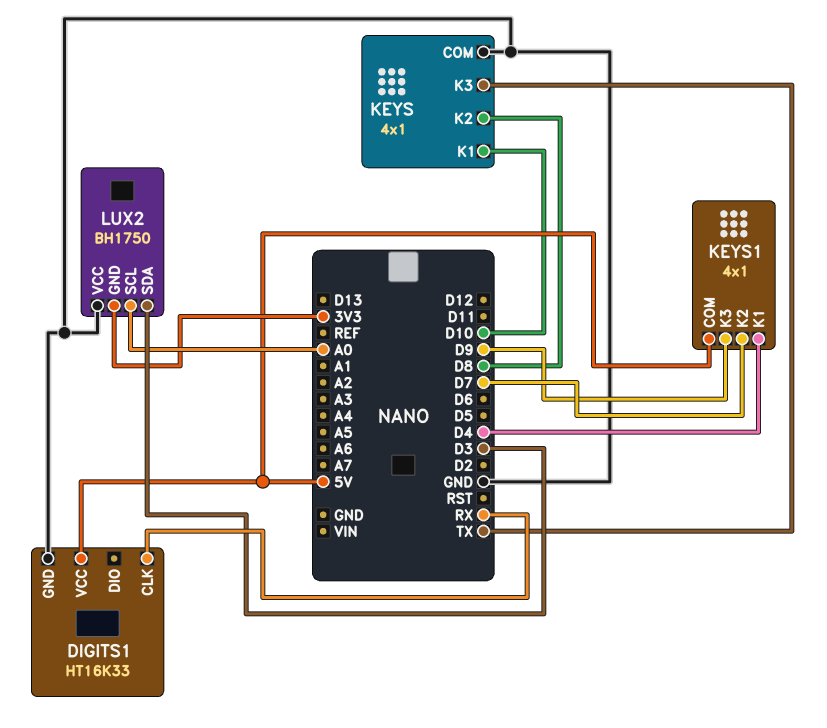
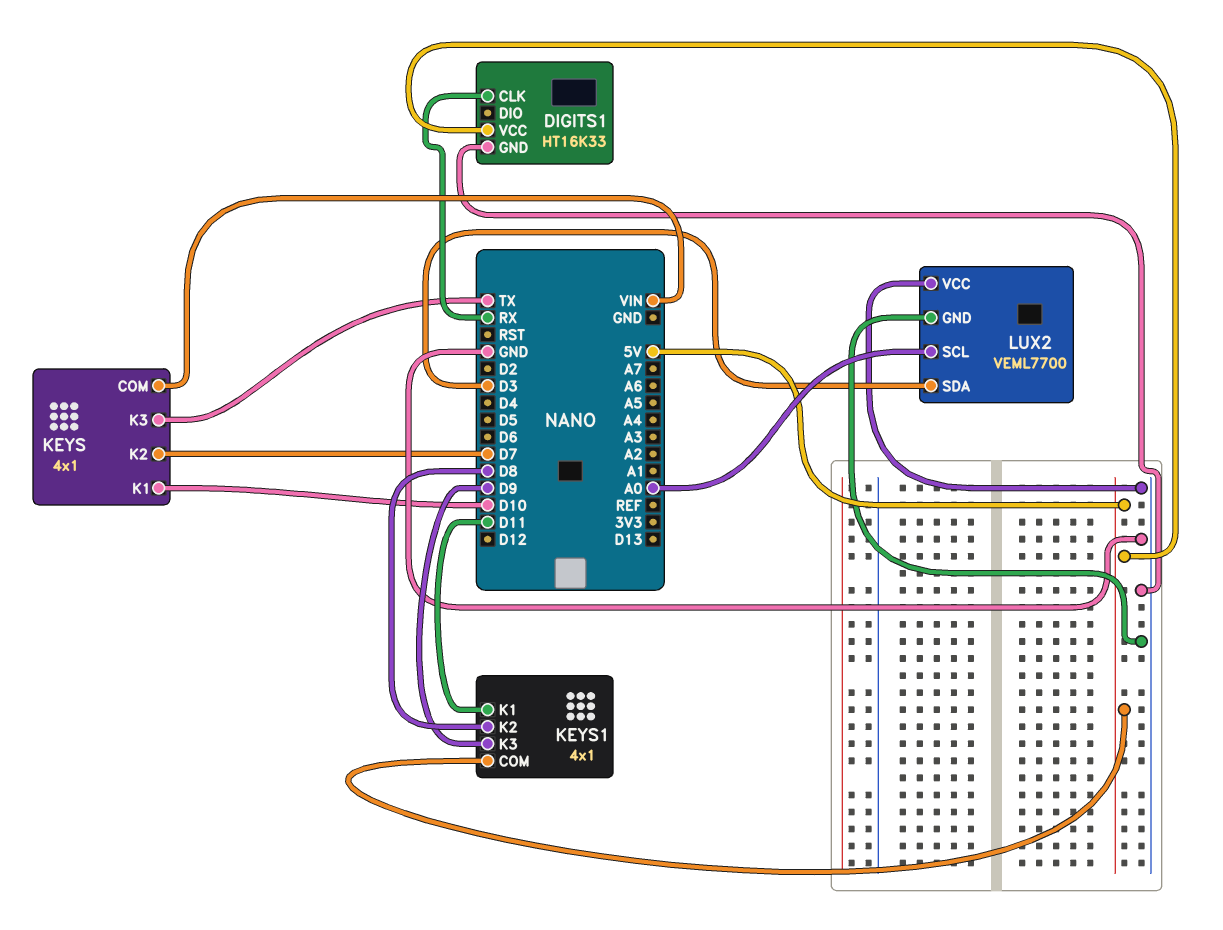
KEYS pin COM: GND -> VIN
KEYS pin K2: D8 -> D7
KEYS1 pin K1: D4 -> D11
KEYS1 pin K2: D7 -> D8
LUX2: BH1750 -> VEML7700
LUX2 pin GND: 3V3 -> GND

